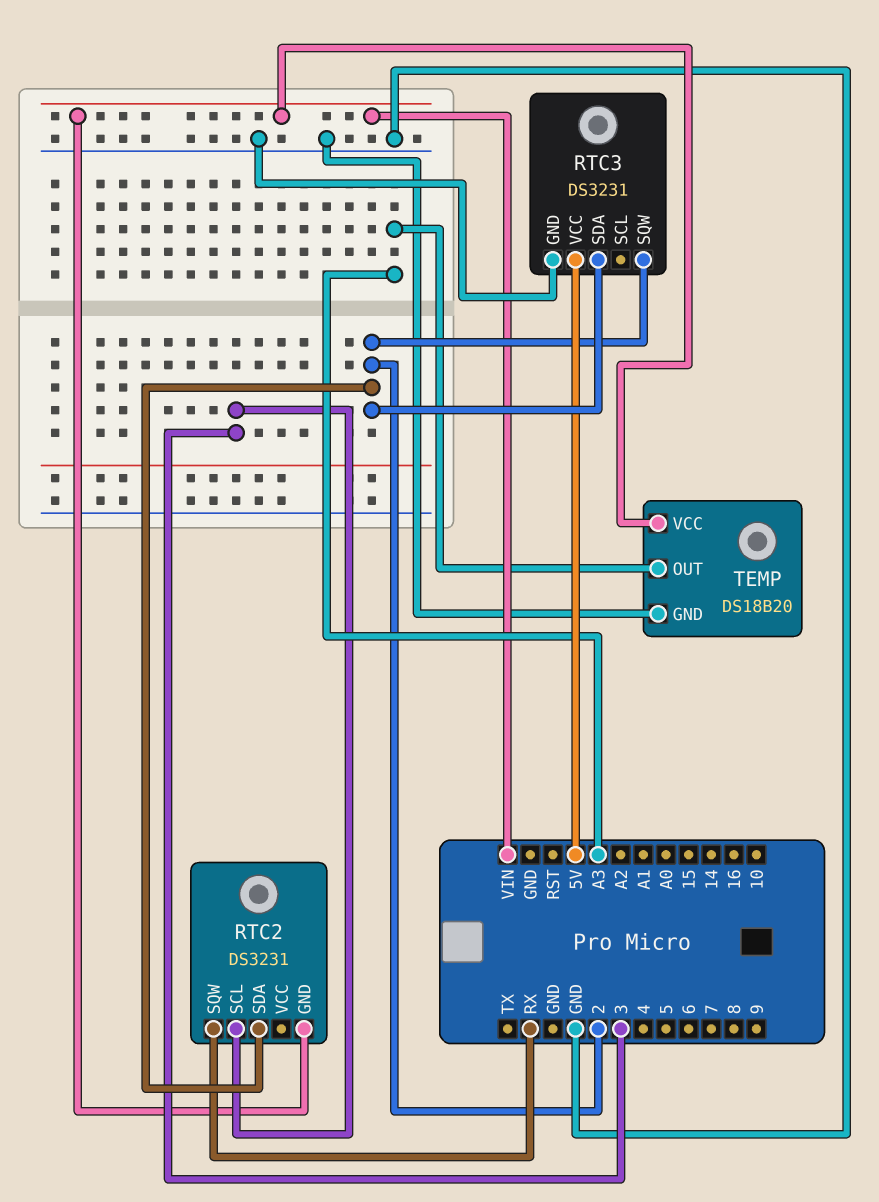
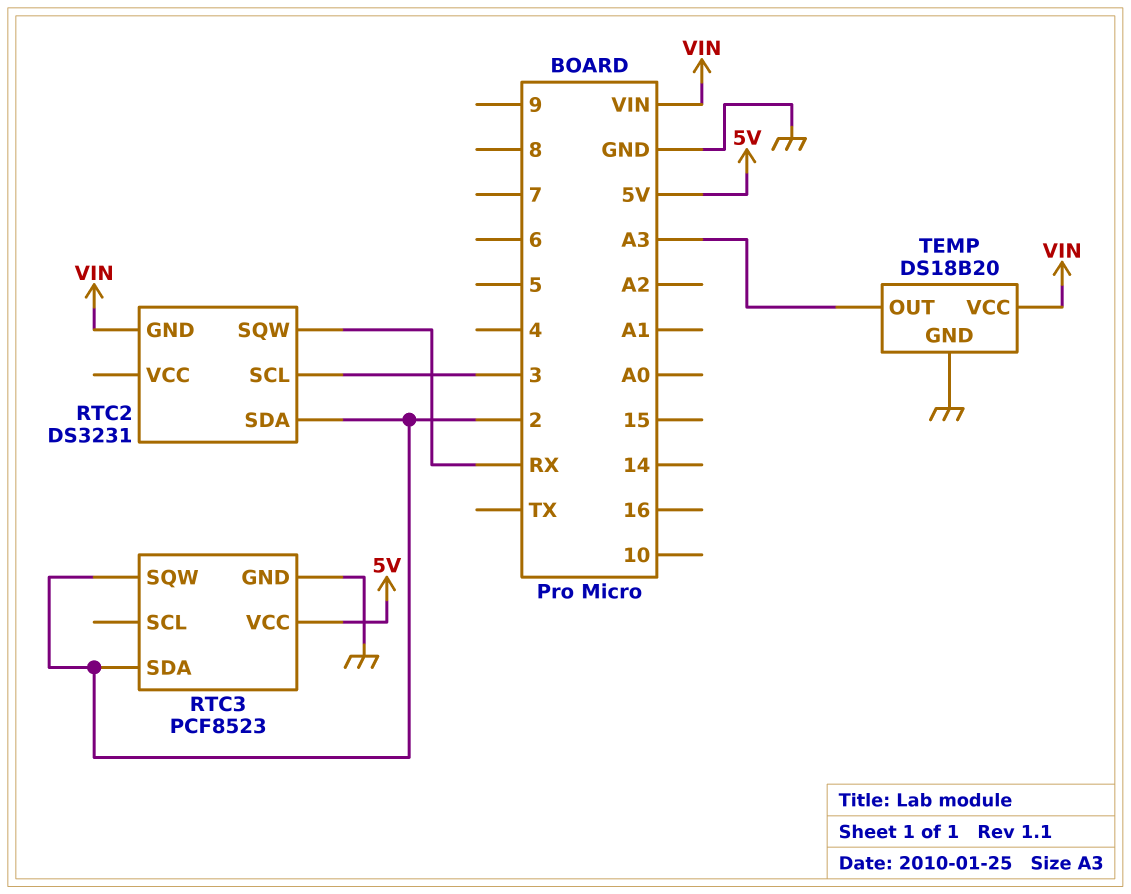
RTC3: DS3231 -> PCF8523

